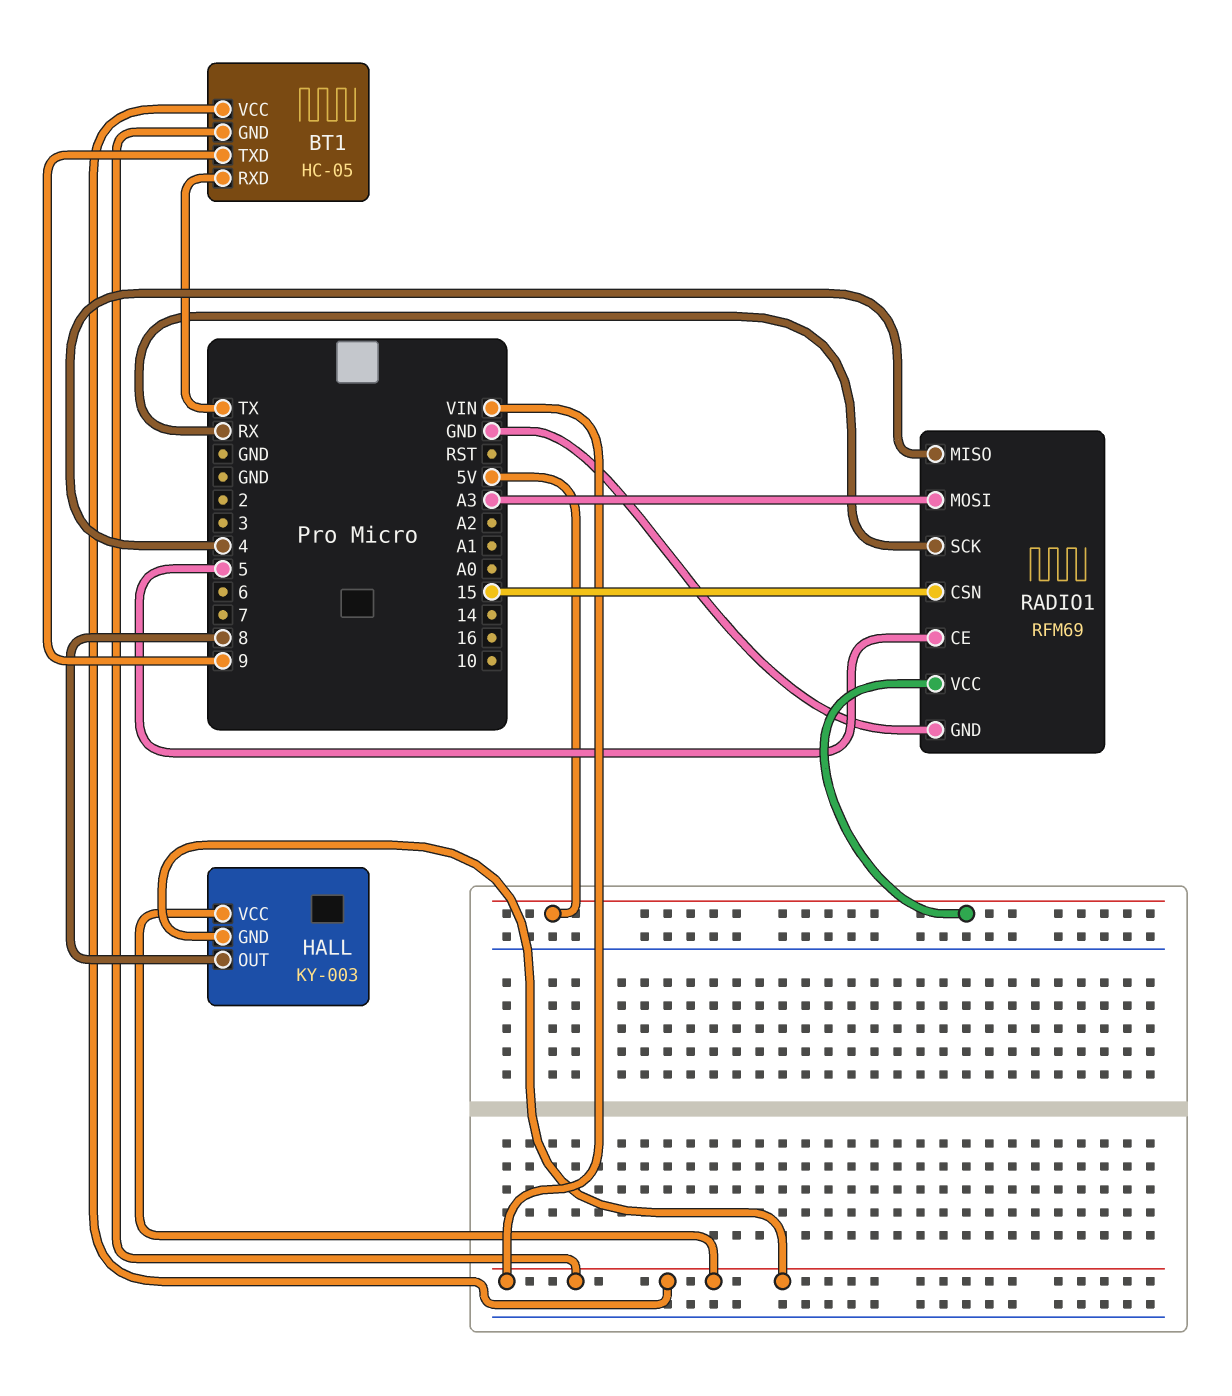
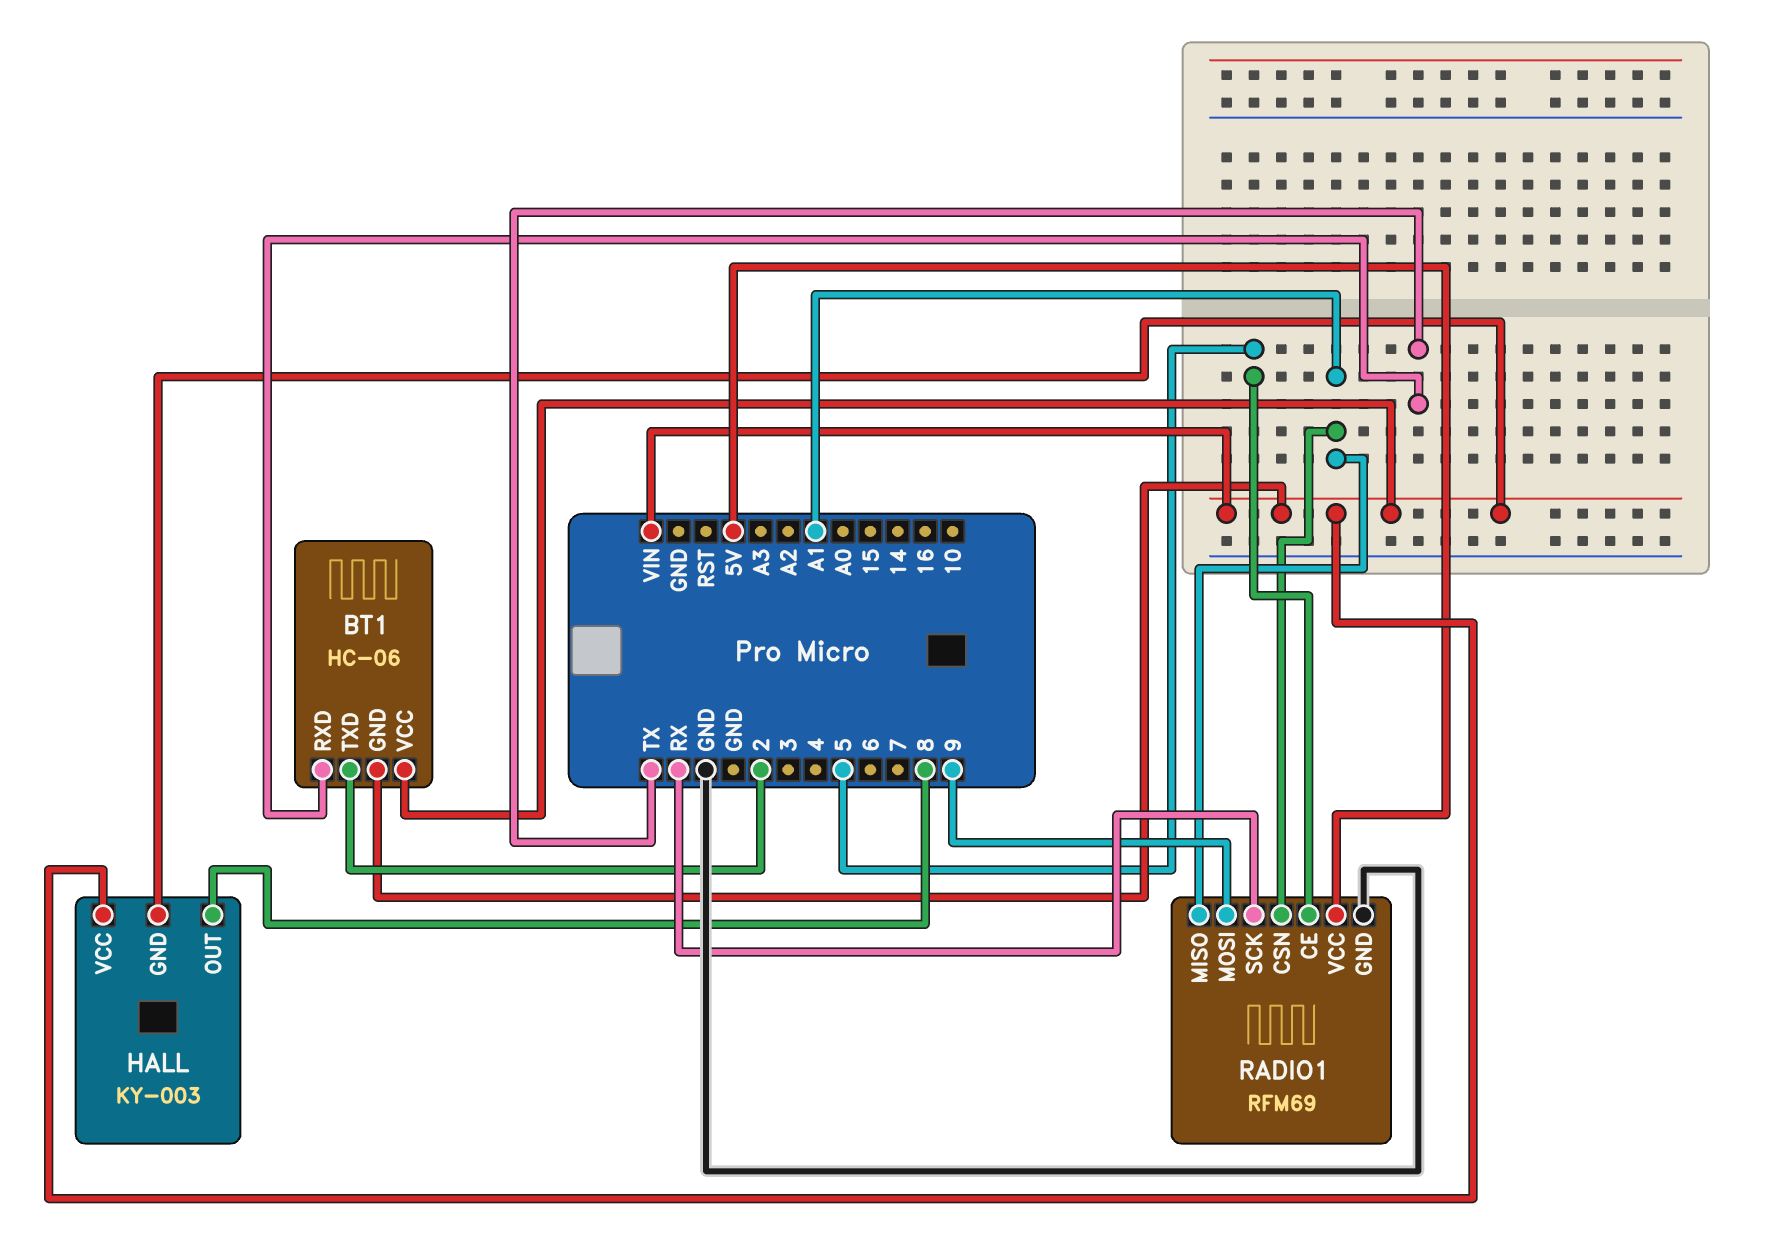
BT1: HC-05 -> HC-06
BT1 pin TXD: 9 -> 2
RADIO1 pin CSN: 15 -> A1
RADIO1 pin MISO: 4 -> A1
RADIO1 pin MOSI: A3 -> 9

